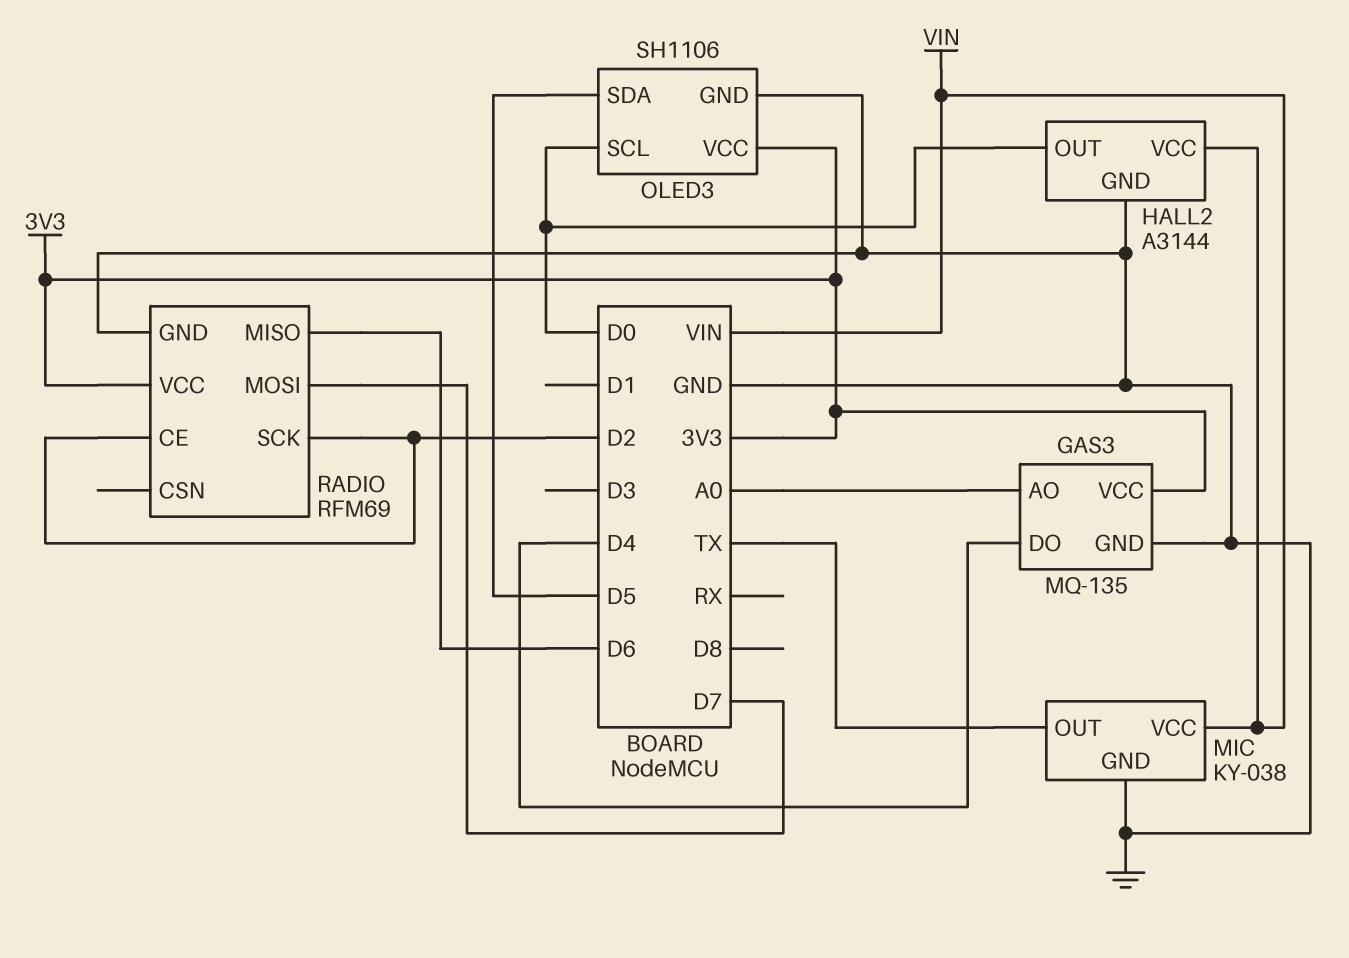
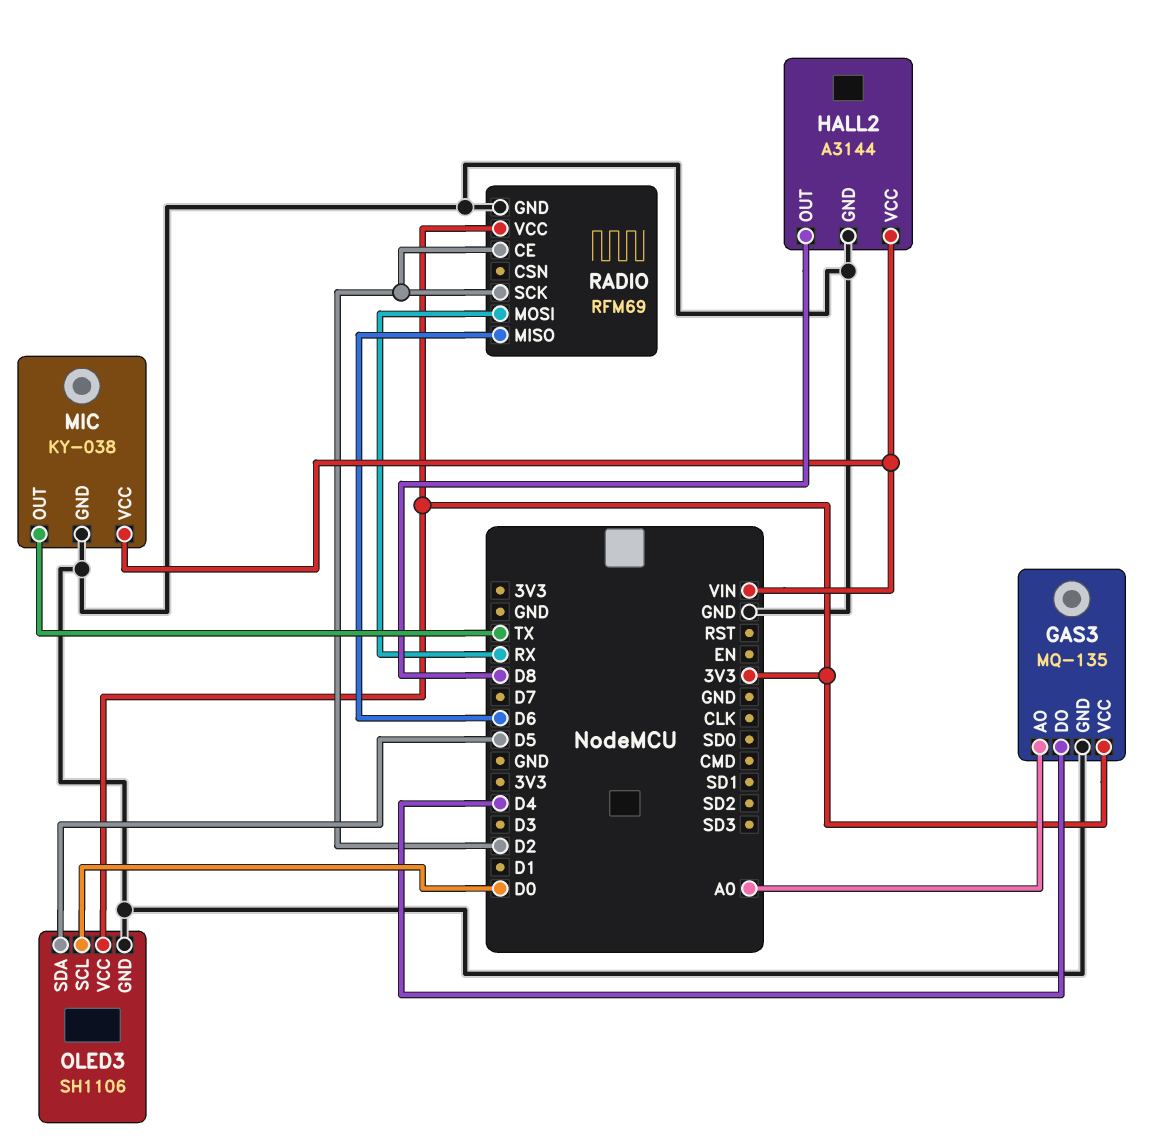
HALL2 pin OUT: D0 -> D8
RADIO pin MOSI: D7 -> RX

